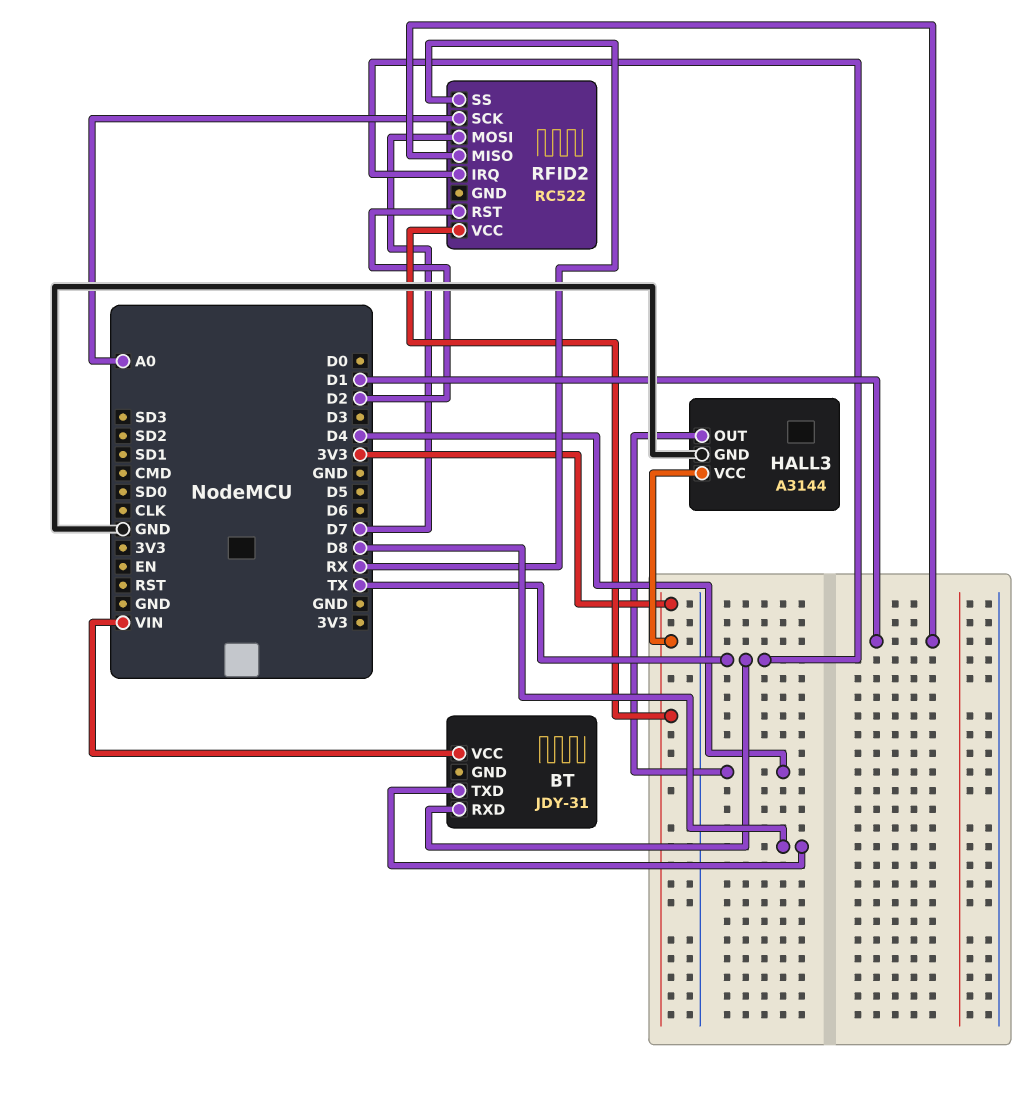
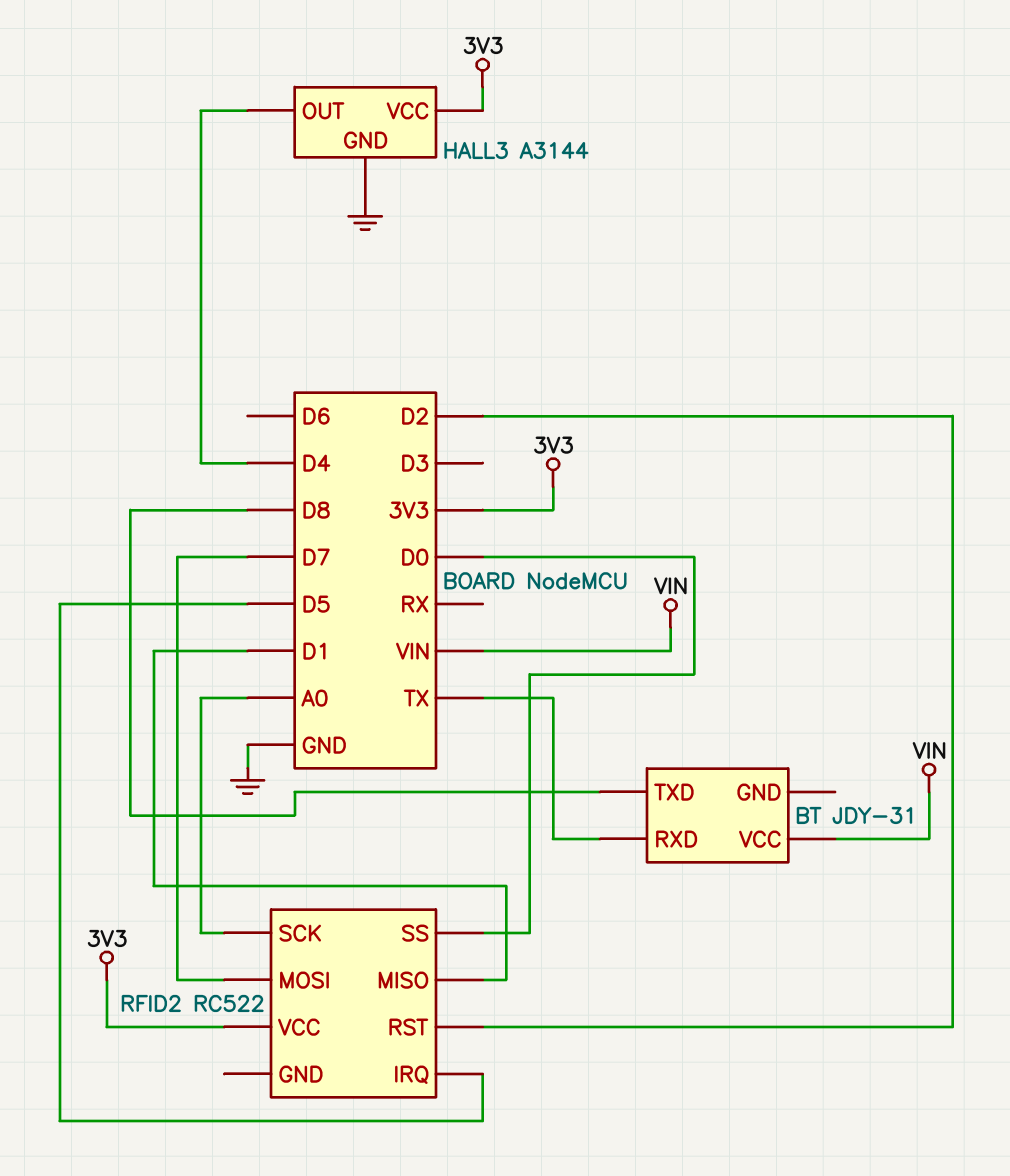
RFID2 pin IRQ: TX -> D5
RFID2 pin SS: RX -> D0

